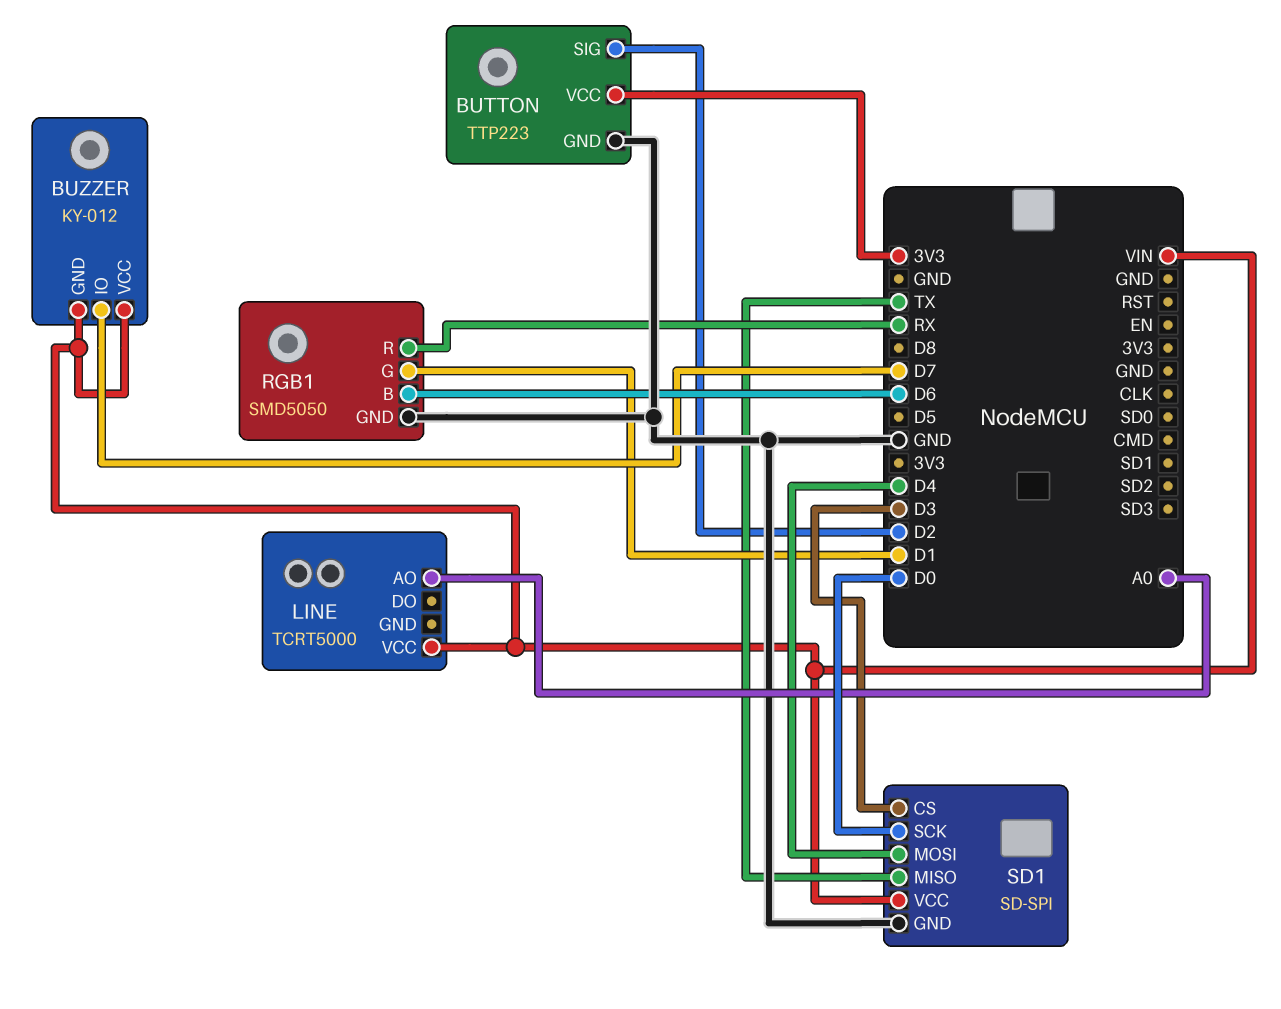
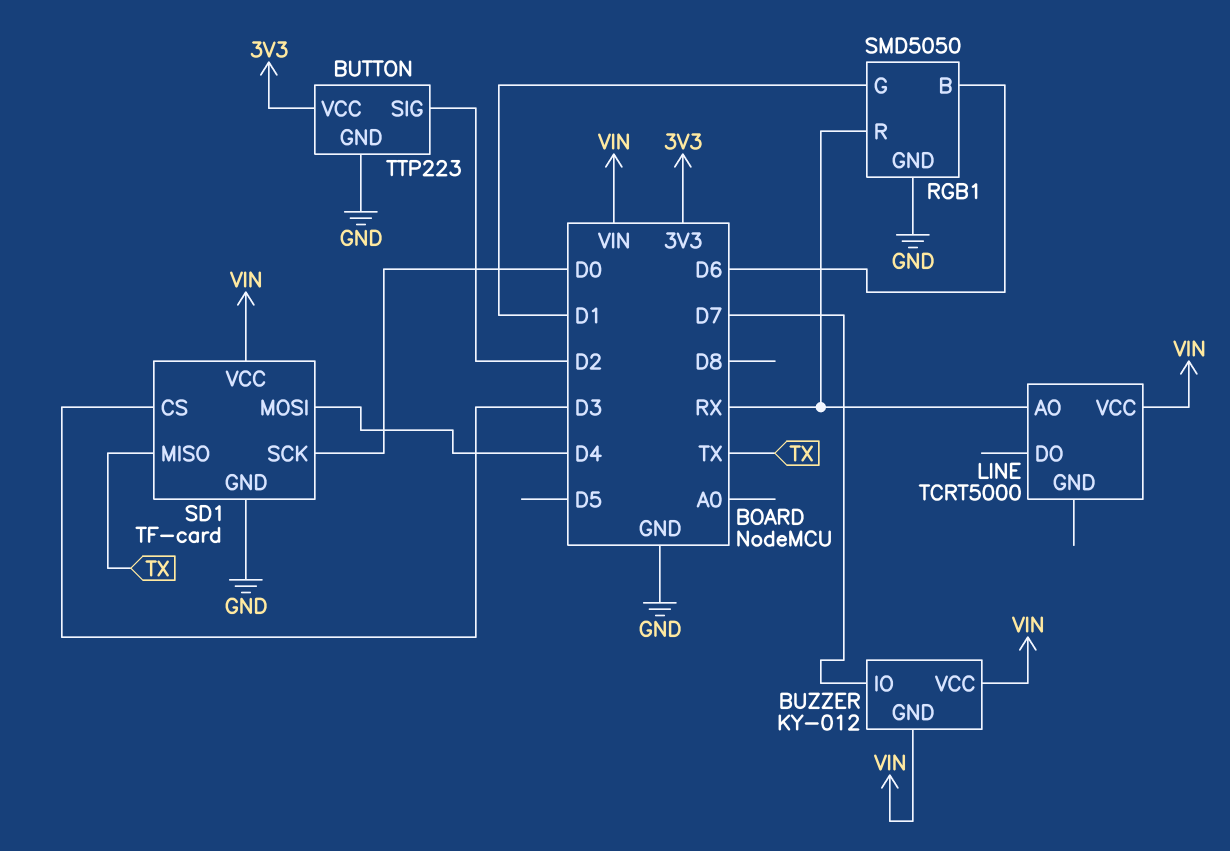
LINE pin AO: A0 -> RX
SD1: SD-SPI -> TF-card

